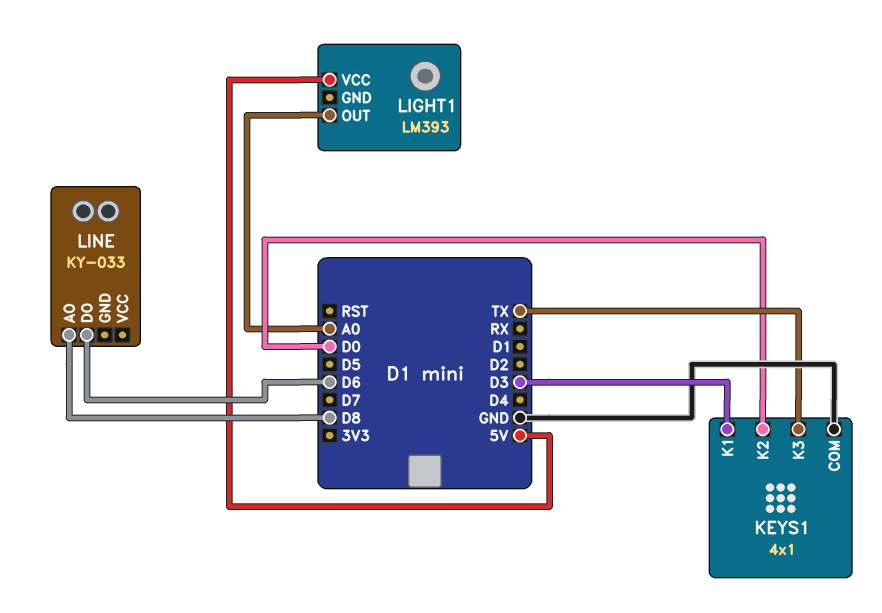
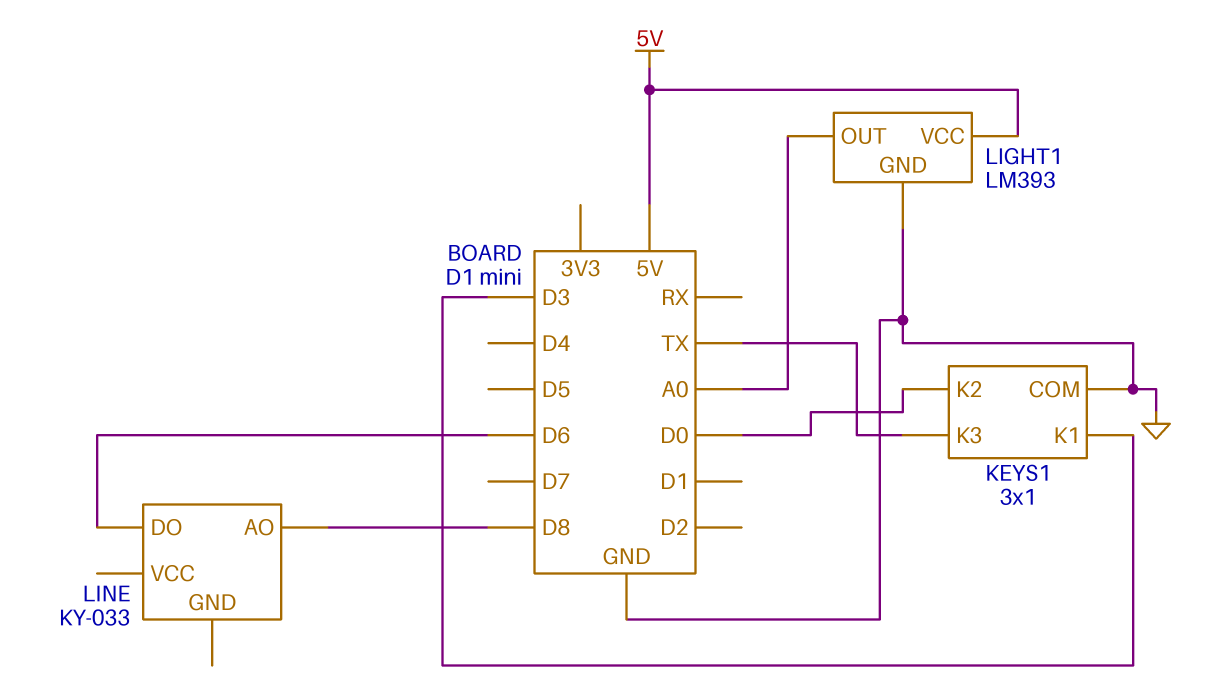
KEYS1: 4x1 -> 3x1
LIGHT1 pin GND: none -> GND

